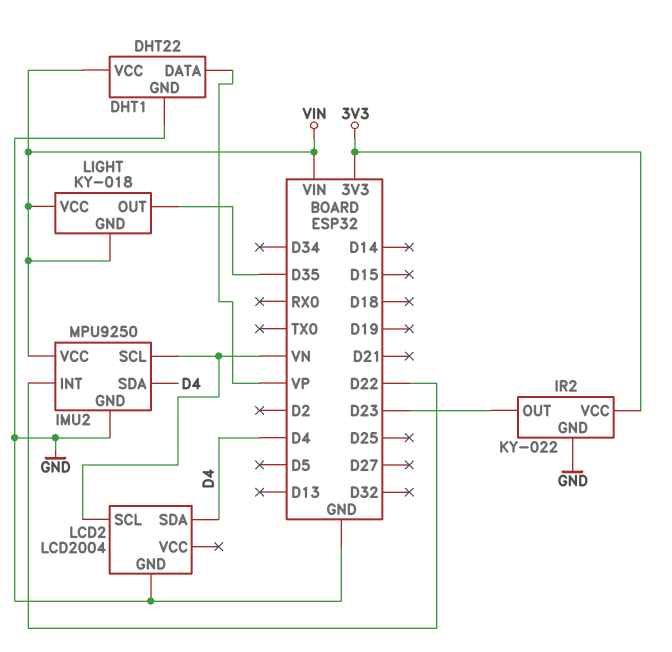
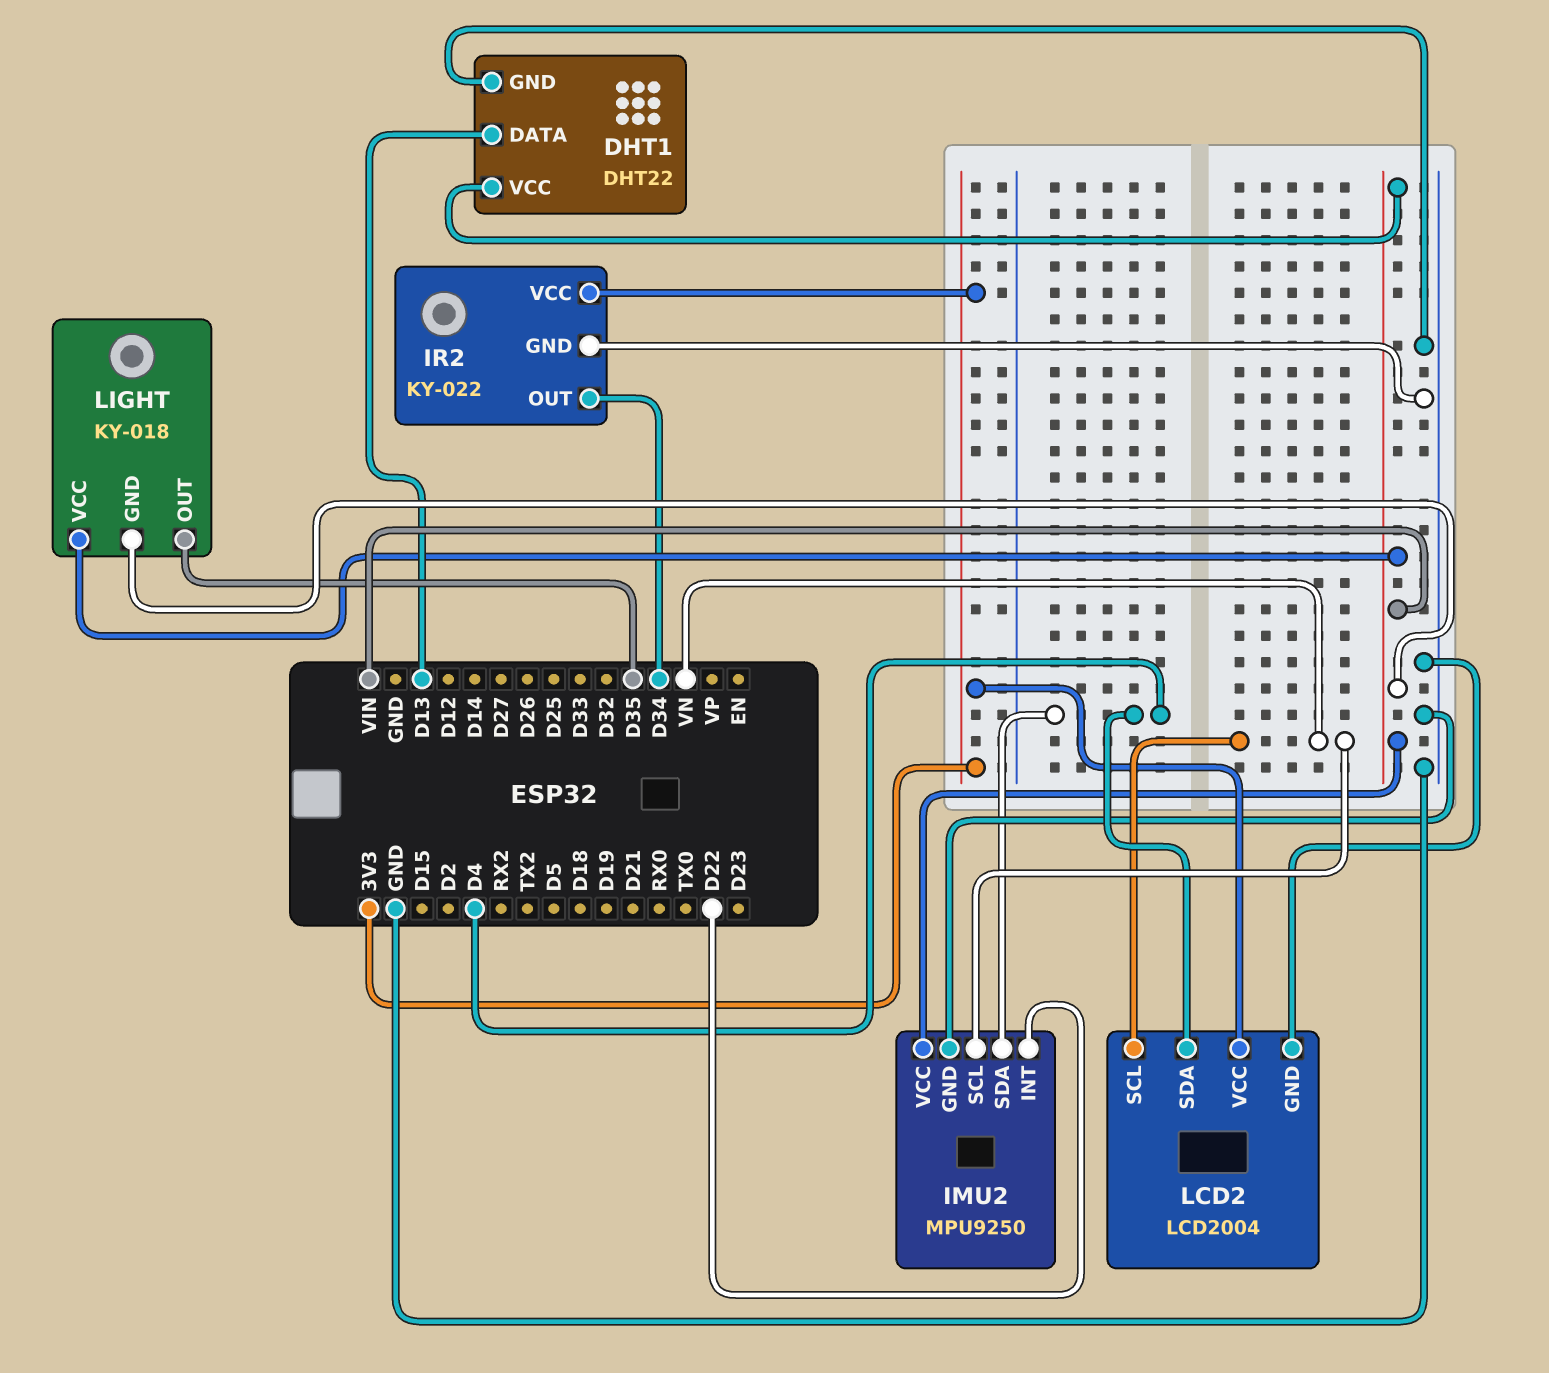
DHT1 pin DATA: VP -> D13
IR2 pin OUT: D23 -> D34
LCD2 pin VCC: none -> 3V3

